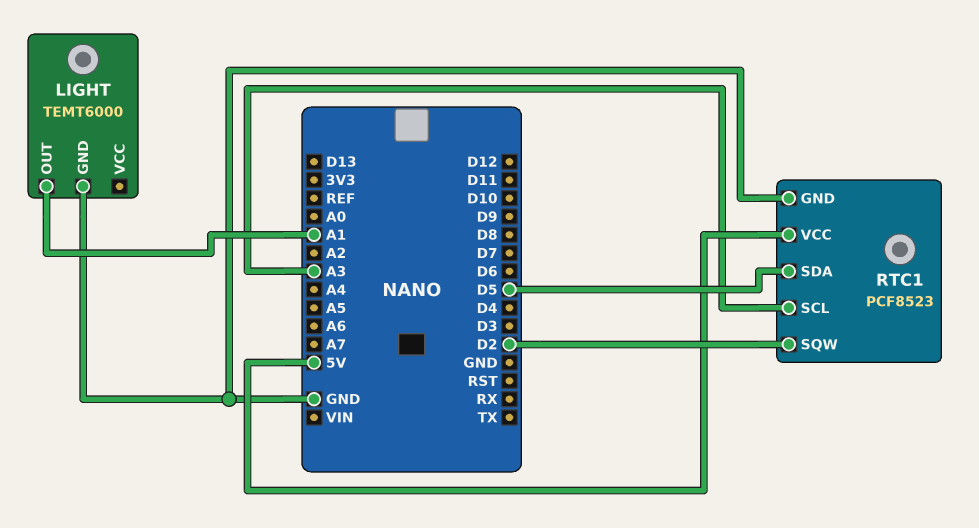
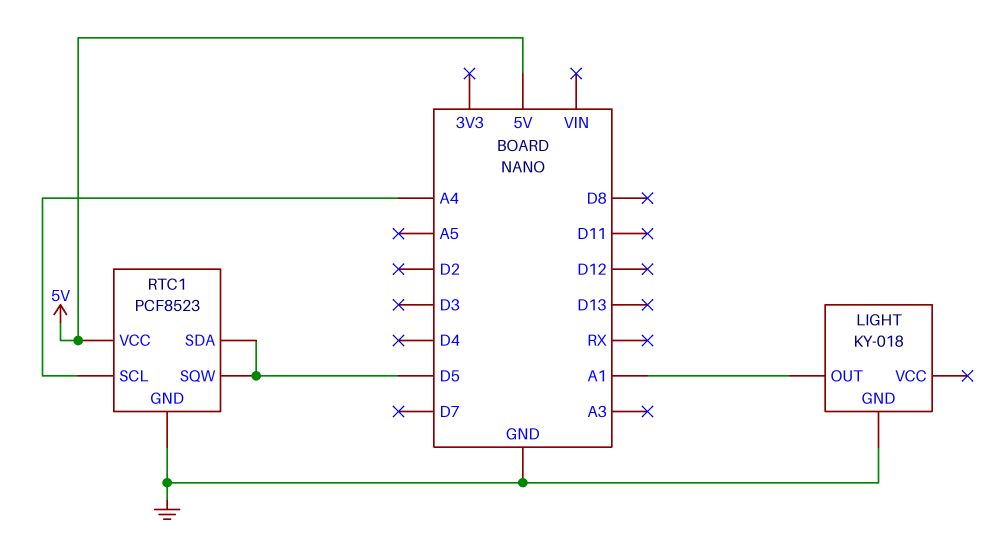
LIGHT: TEMT6000 -> KY-018
RTC1 pin SCL: A3 -> A4
RTC1 pin SQW: D2 -> D5

